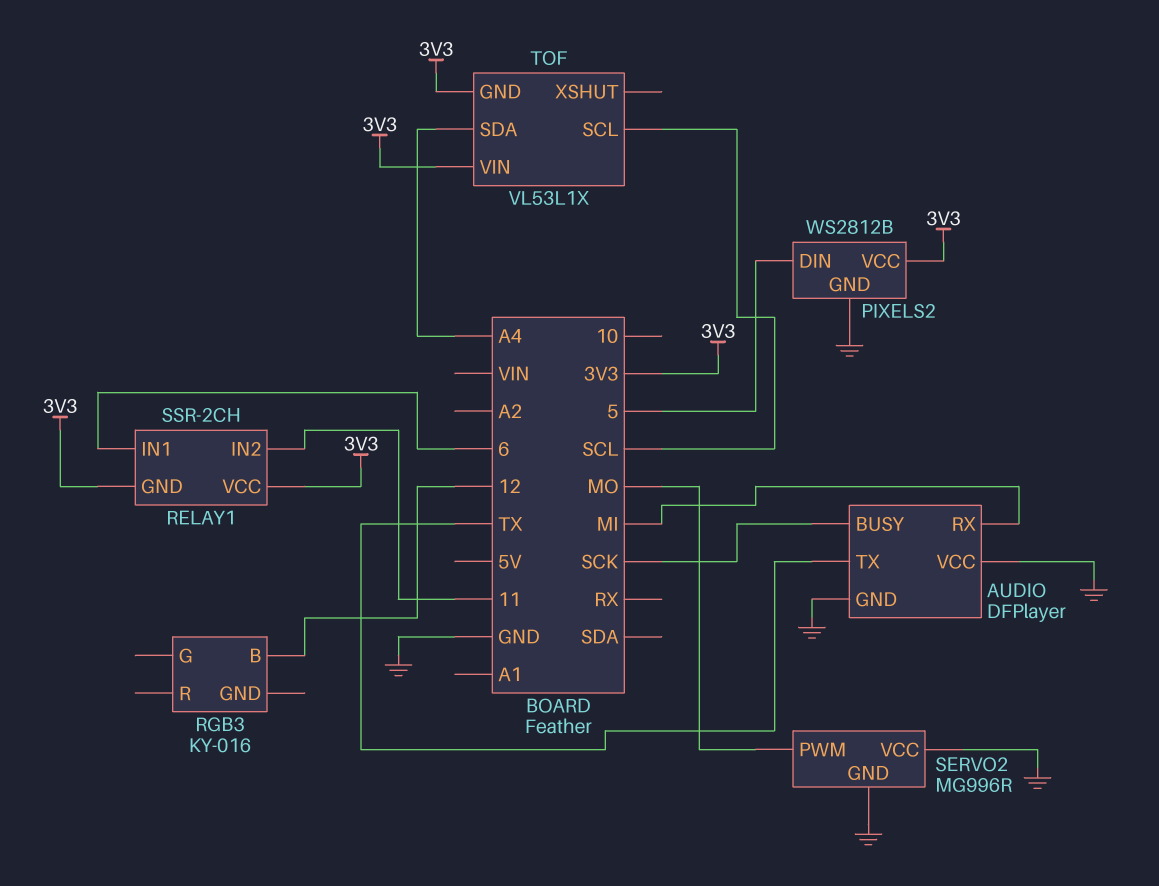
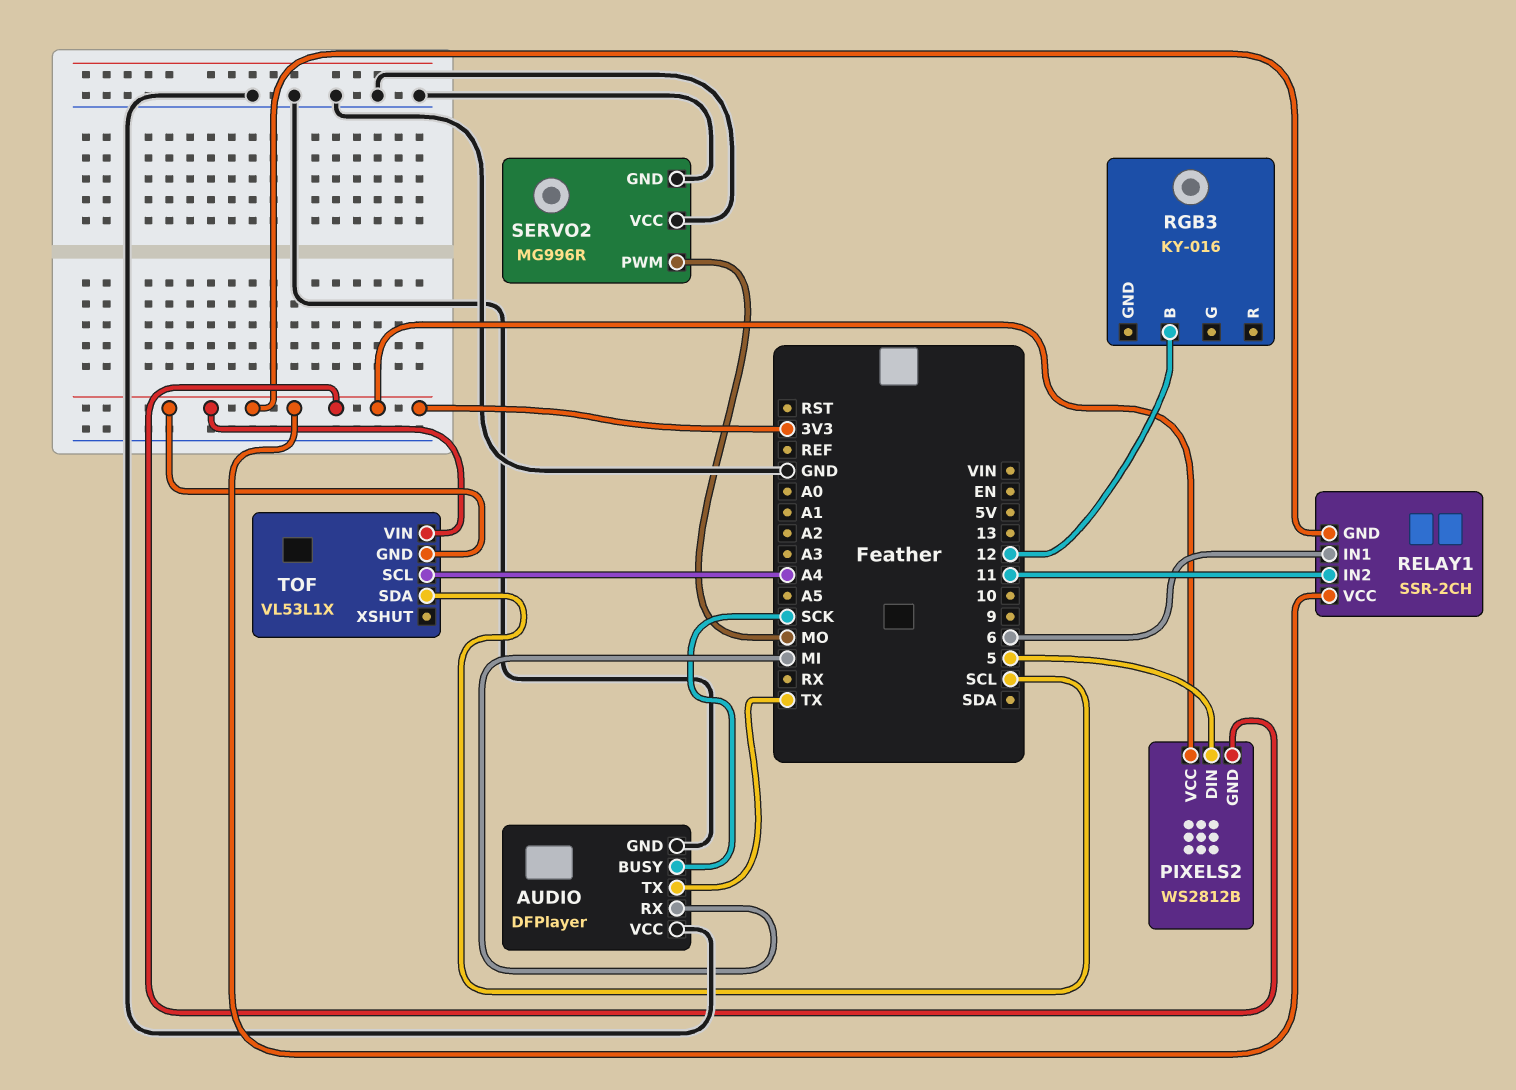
PIXELS2 pin GND: GND -> 3V3
TOF pin SCL: SCL -> A4
TOF pin SDA: A4 -> SCL

